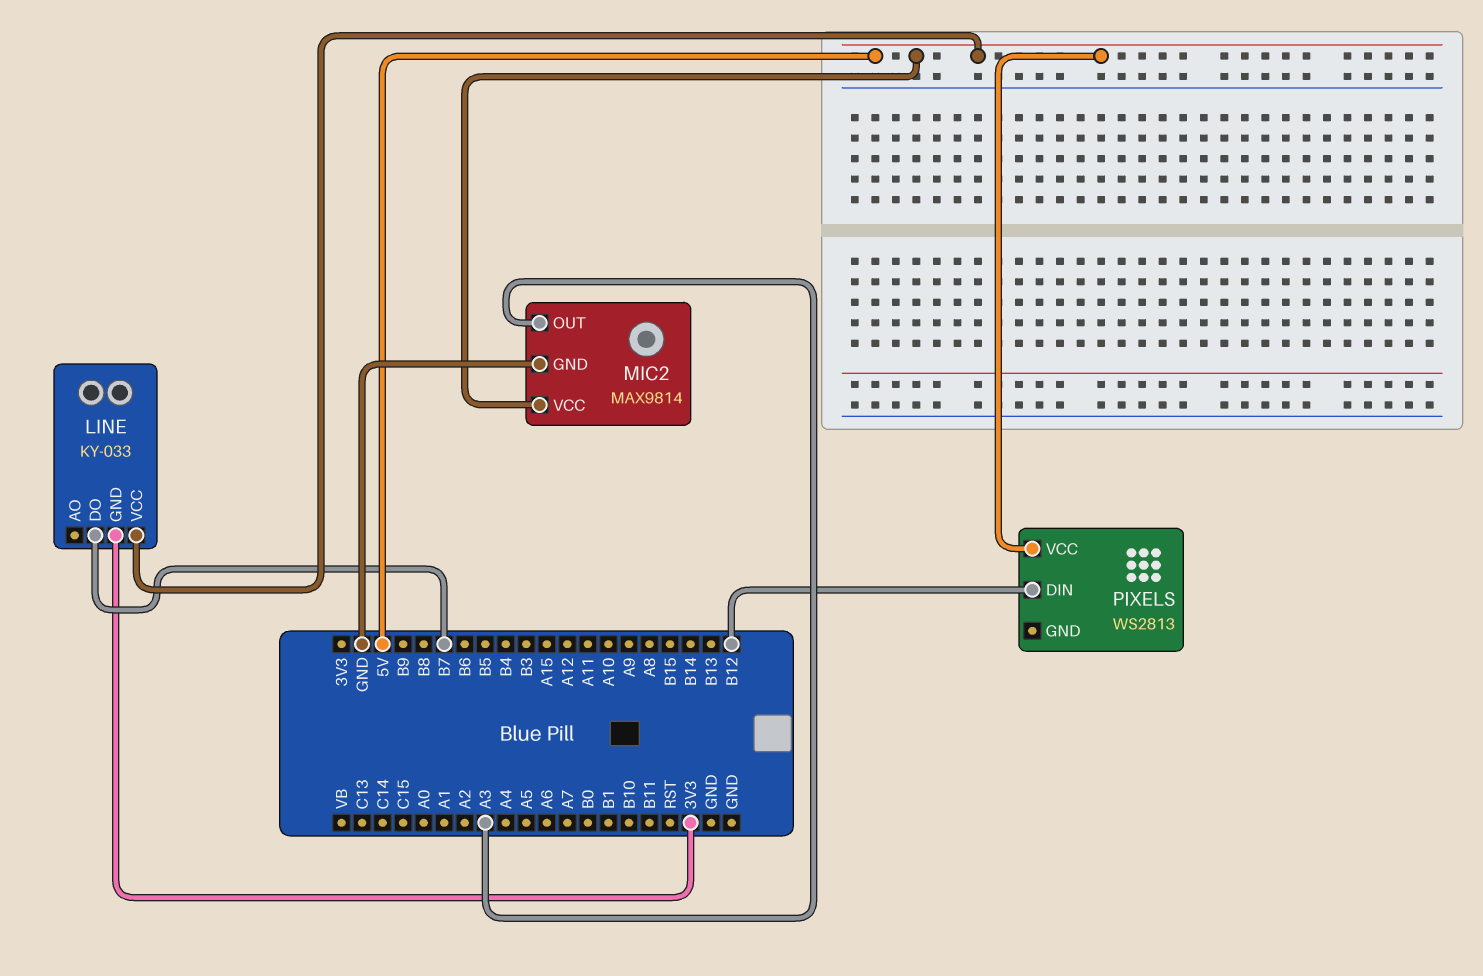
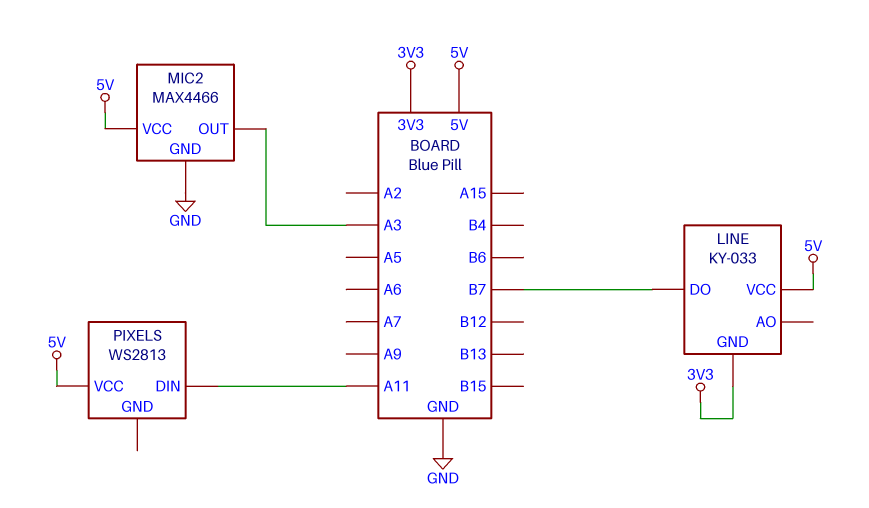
MIC2: MAX9814 -> MAX4466
PIXELS pin DIN: B12 -> A11

